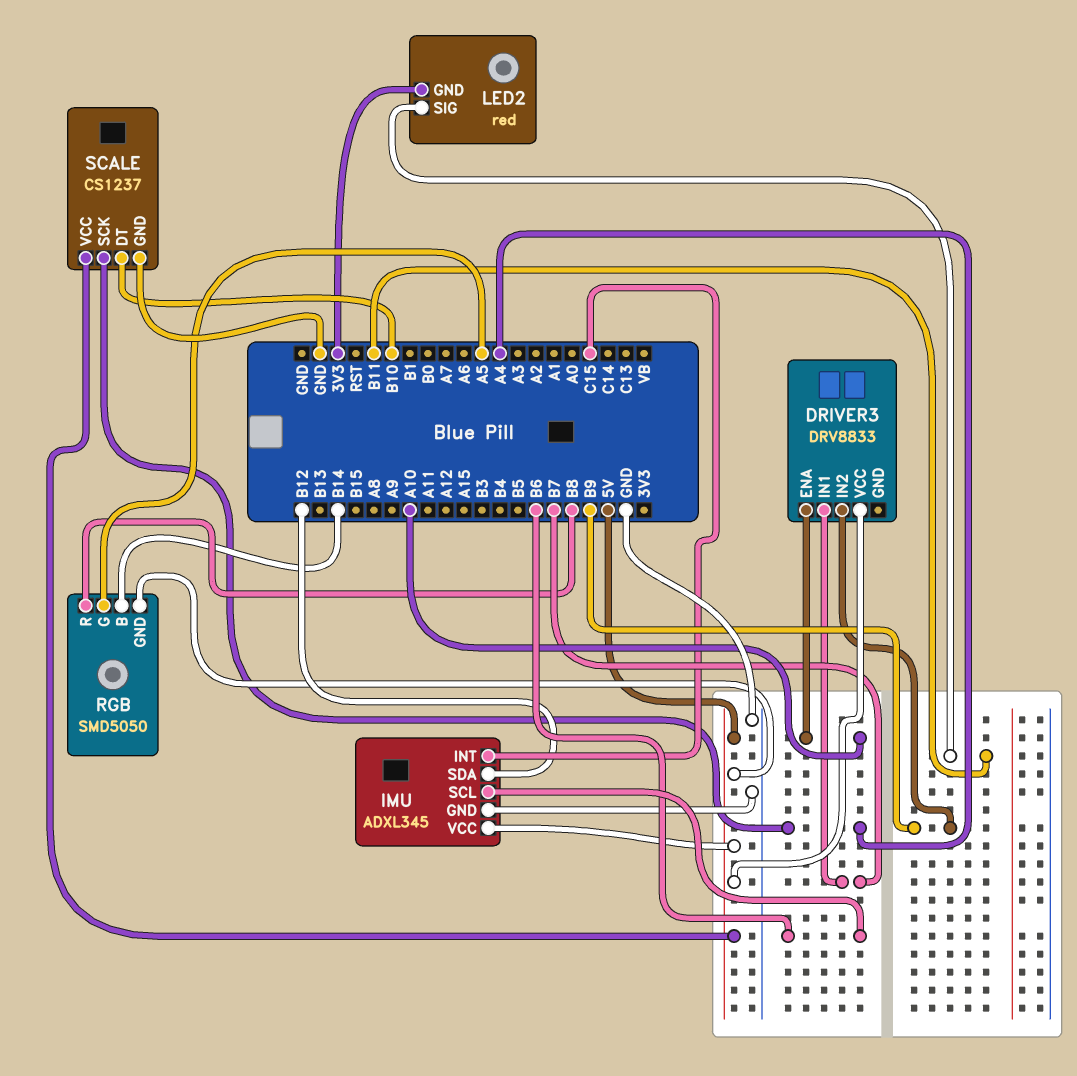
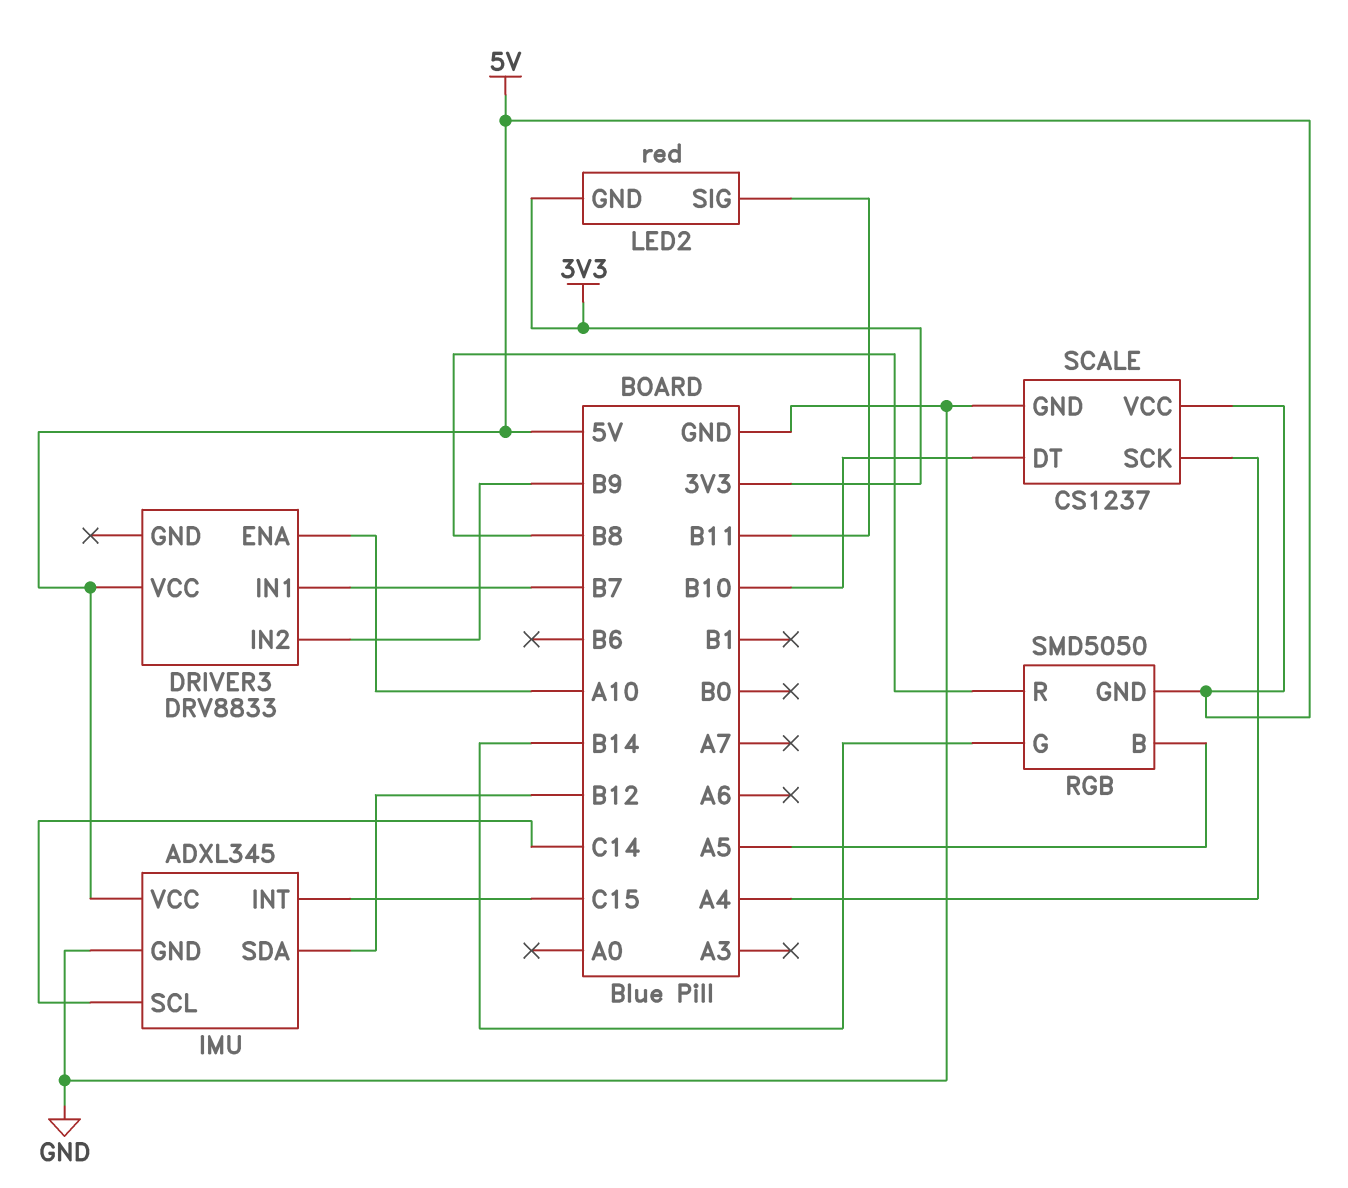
IMU pin SCL: B6 -> C14
RGB pin B: B14 -> A5
RGB pin G: A5 -> B14

